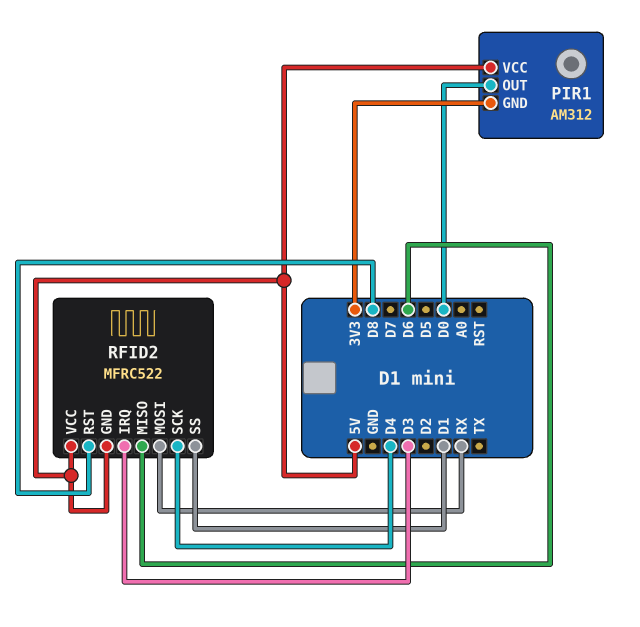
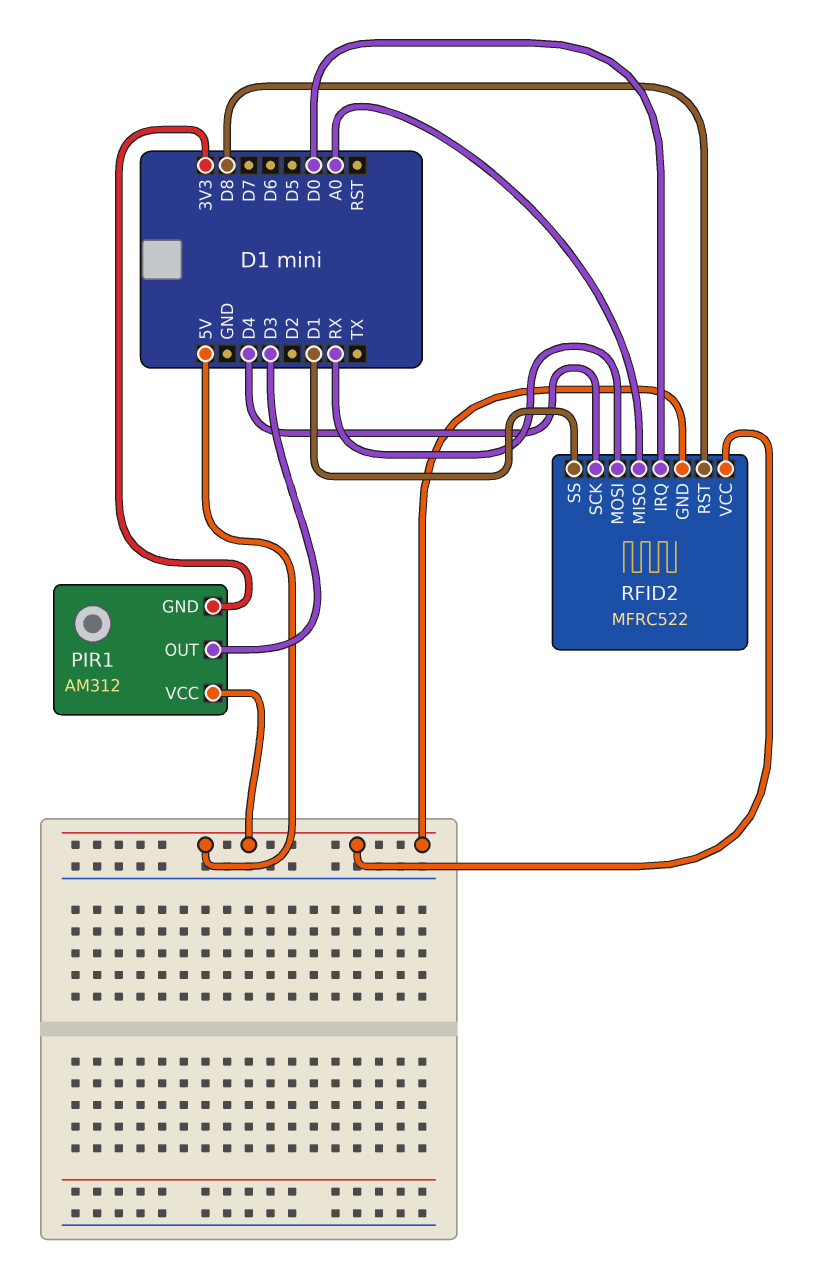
PIR1 pin OUT: D0 -> D3
RFID2 pin IRQ: D3 -> D0
RFID2 pin MISO: D6 -> A0

